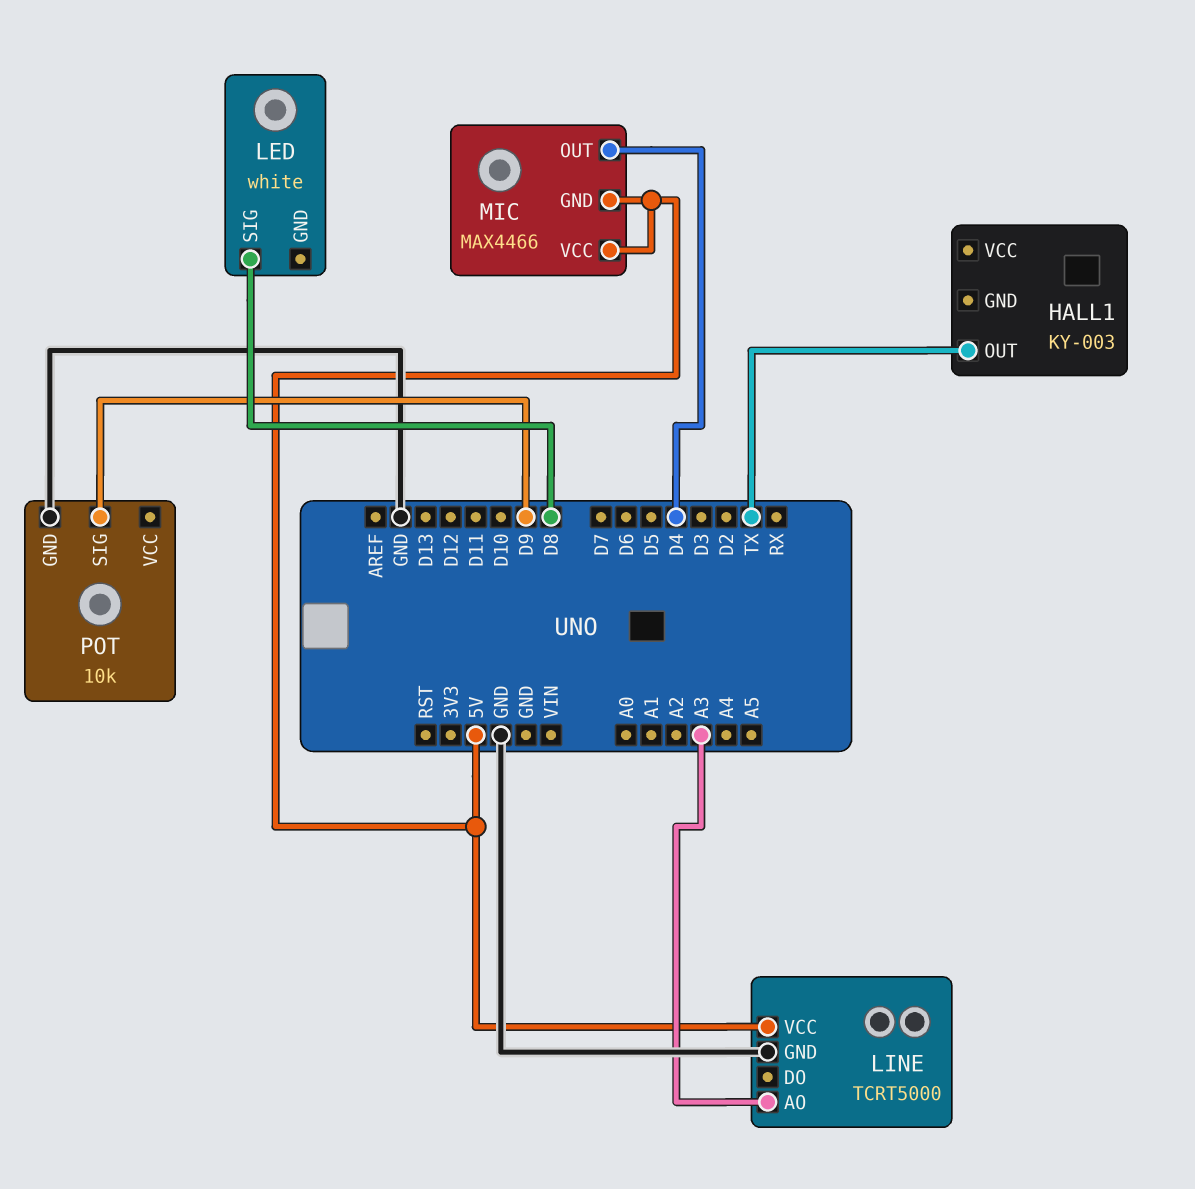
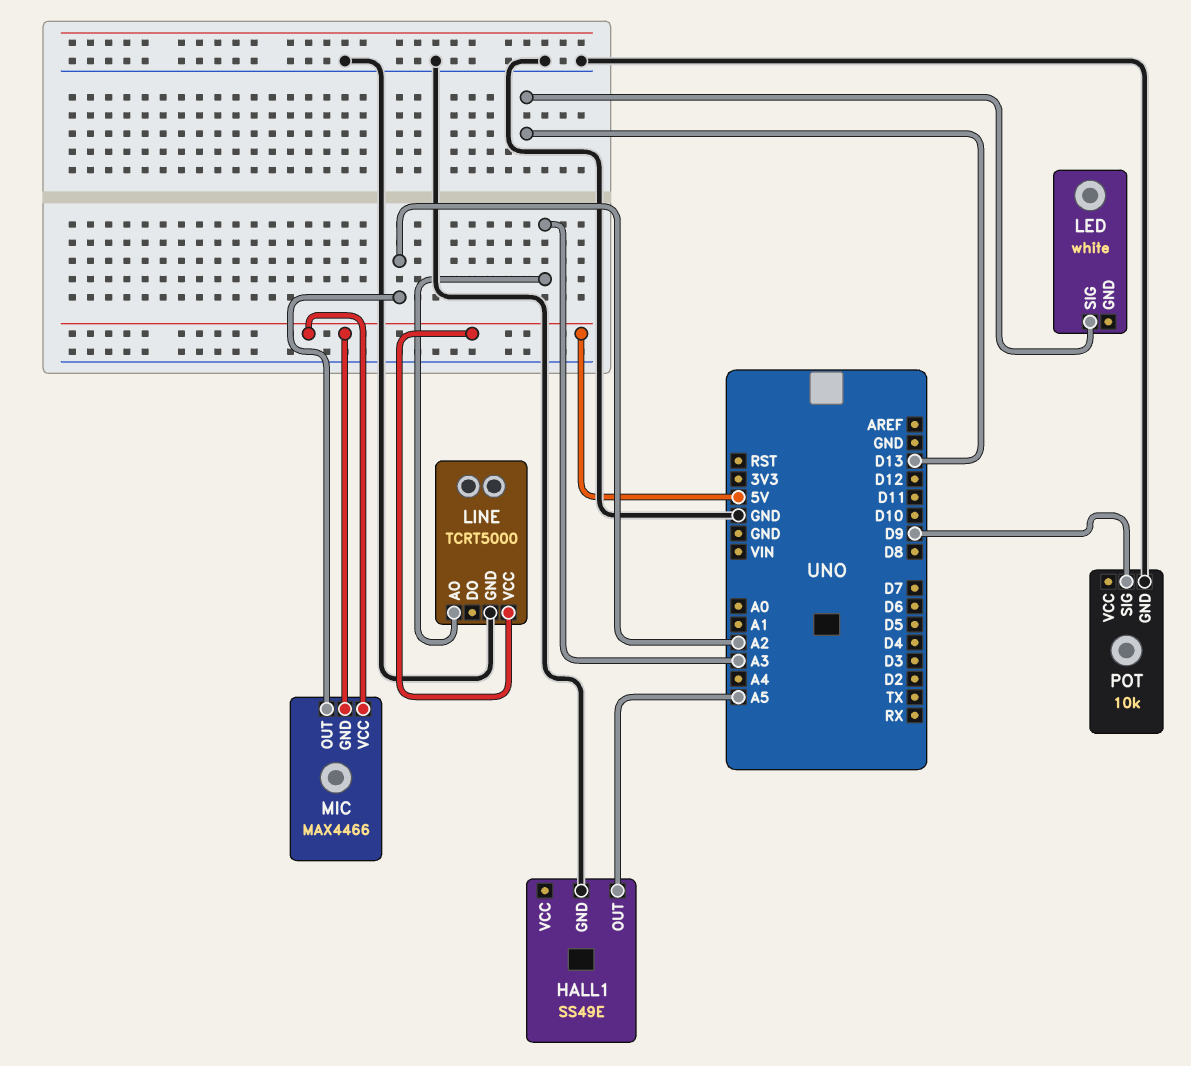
HALL1: KY-003 -> SS49E
HALL1 pin GND: none -> GND
HALL1 pin OUT: TX -> A5
LED pin SIG: D8 -> D13
MIC pin OUT: D4 -> A2

